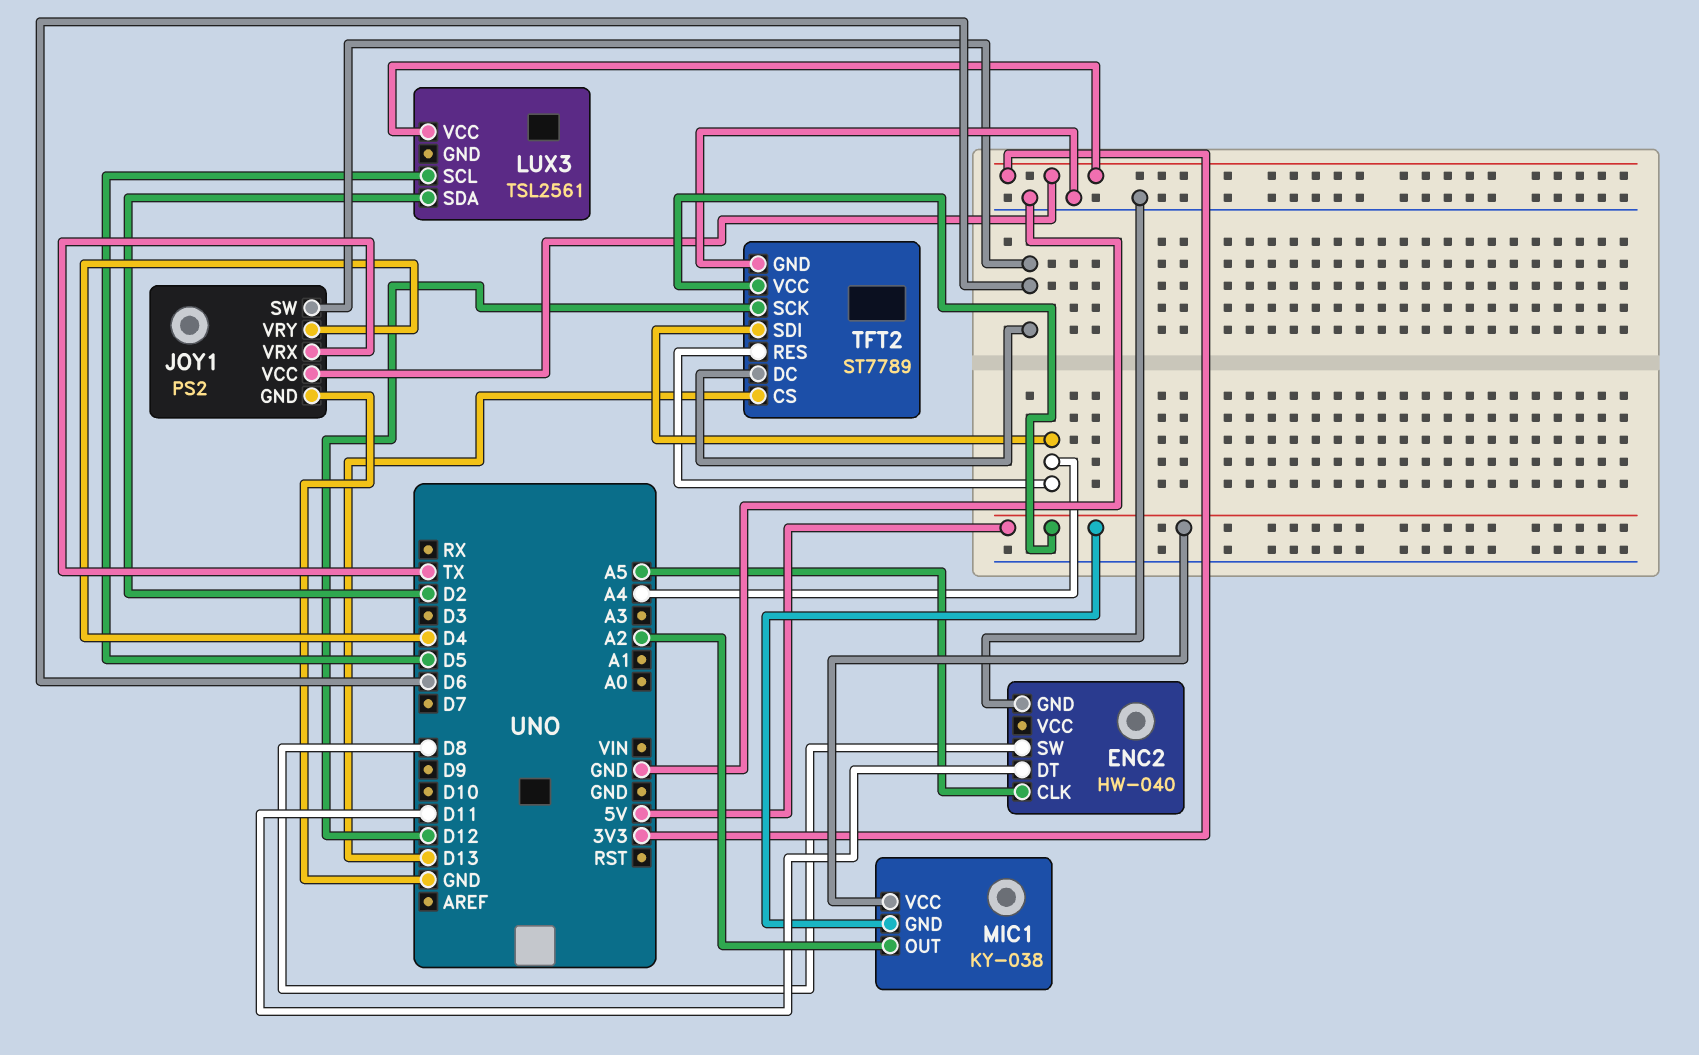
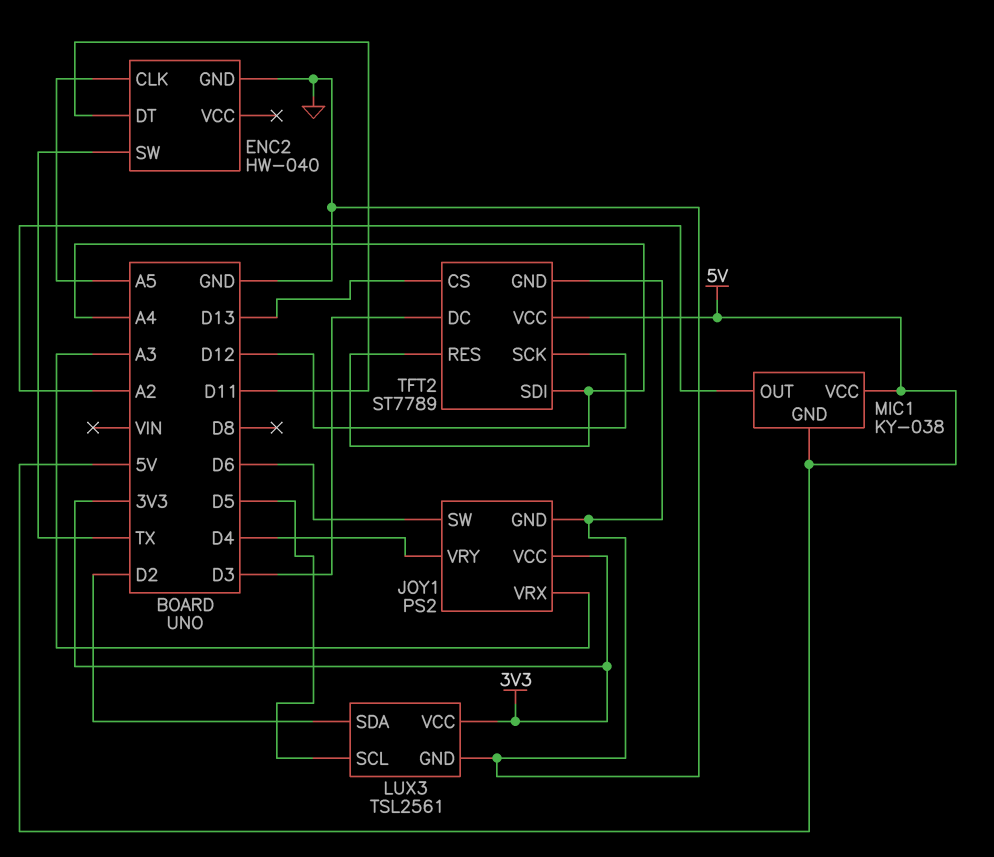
ENC2 pin SW: D8 -> TX
JOY1 pin VRX: TX -> A3
LUX3 pin GND: none -> GND
TFT2 pin DC: D6 -> D3

